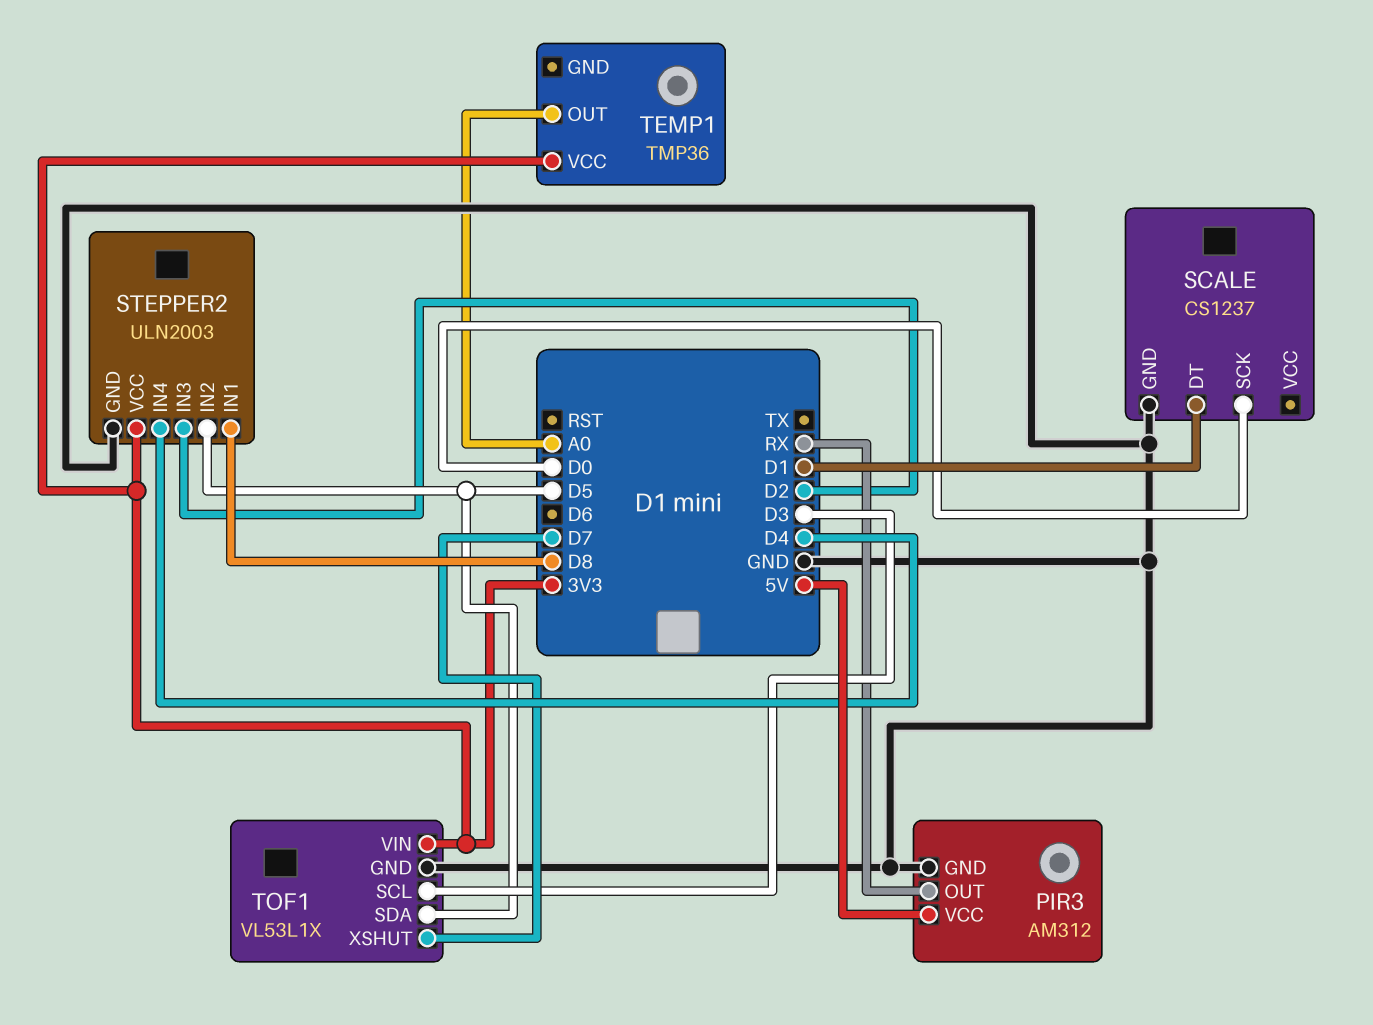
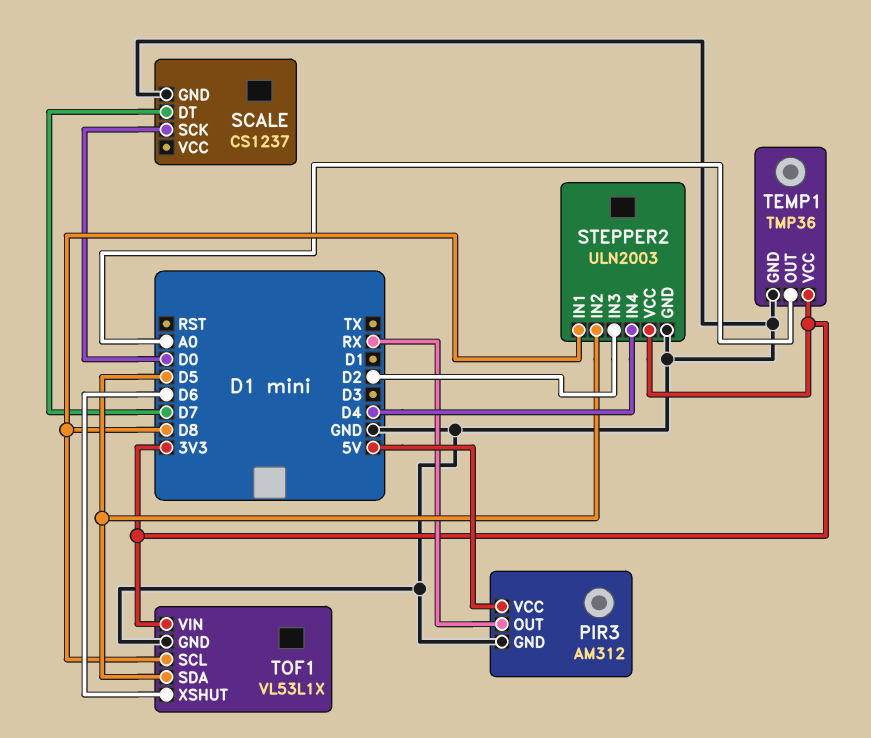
SCALE pin DT: D1 -> D7
TEMP1 pin GND: none -> GND
TOF1 pin SCL: D3 -> D8
TOF1 pin XSHUT: D7 -> D6

